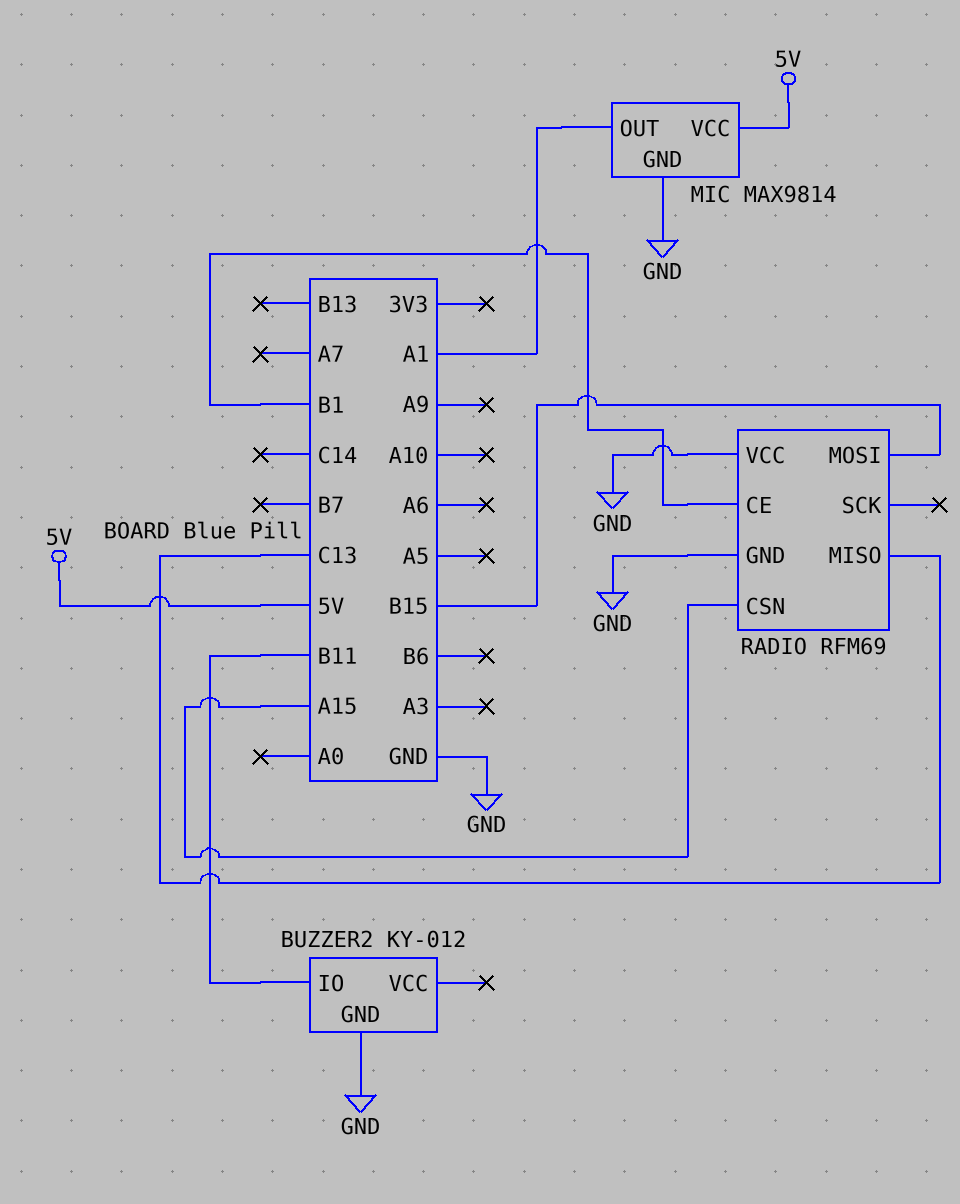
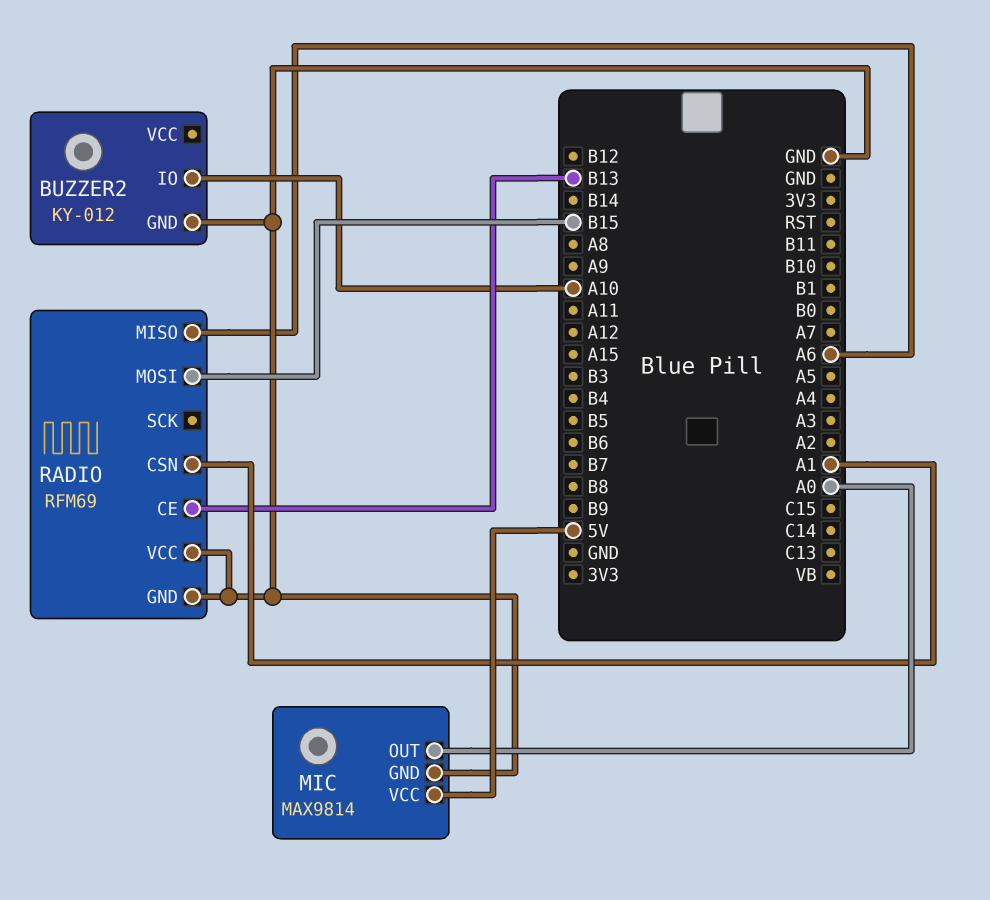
BUZZER2 pin IO: B11 -> A10
MIC pin OUT: A1 -> A0
RADIO pin CE: B1 -> B13
RADIO pin CSN: A15 -> A1
RADIO pin MISO: C13 -> A6

